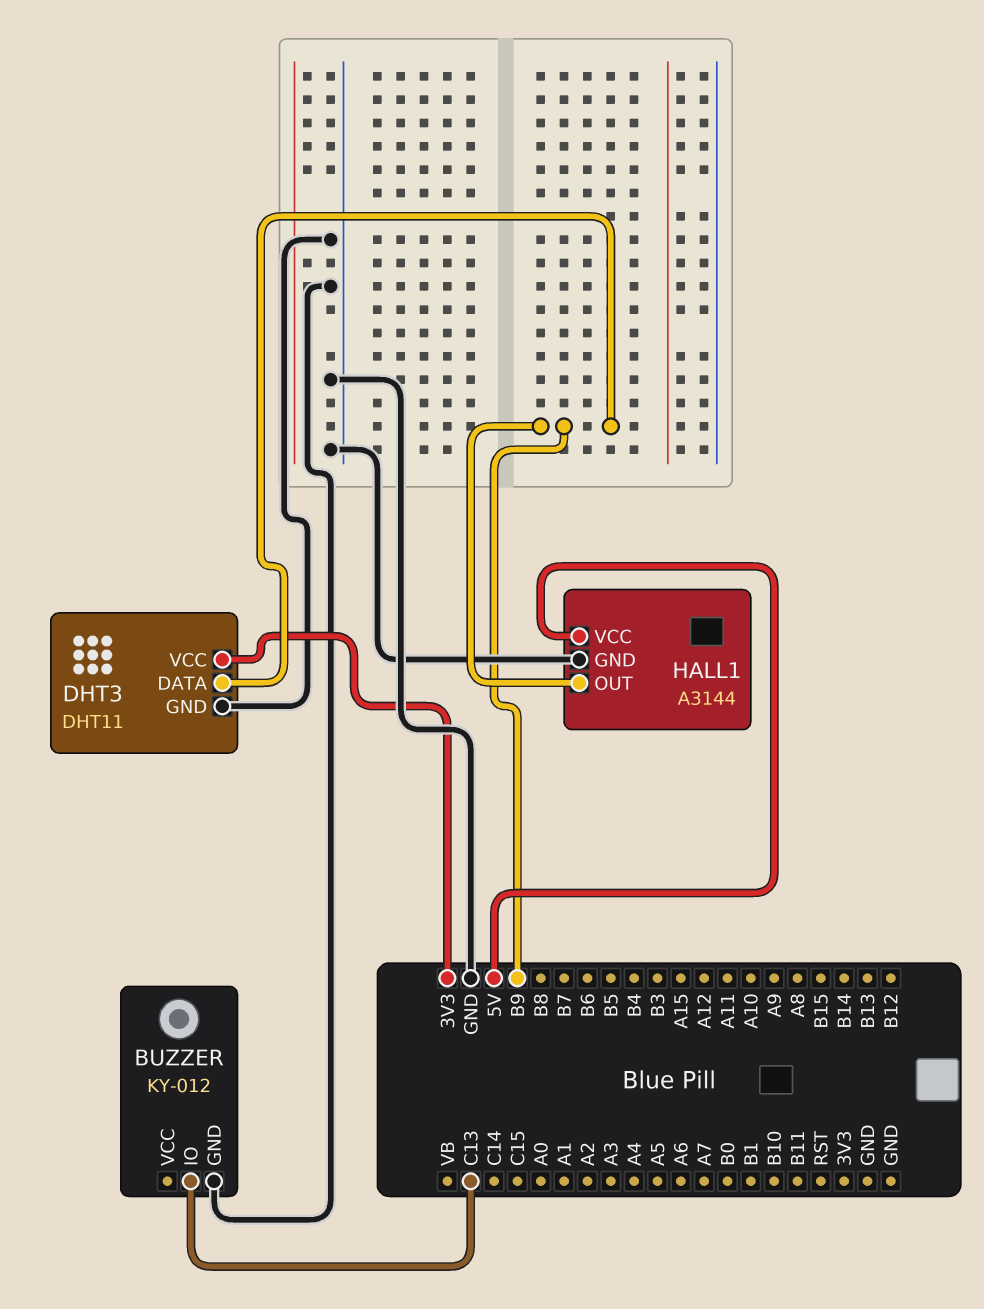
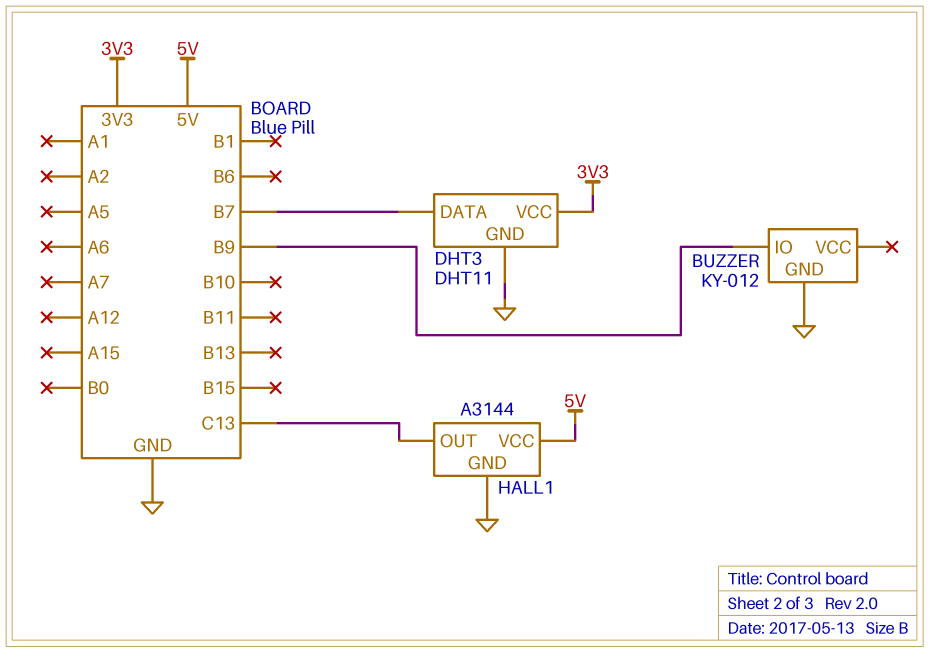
BUZZER pin IO: C13 -> B9
DHT3 pin DATA: B9 -> B7
HALL1 pin OUT: B9 -> C13

